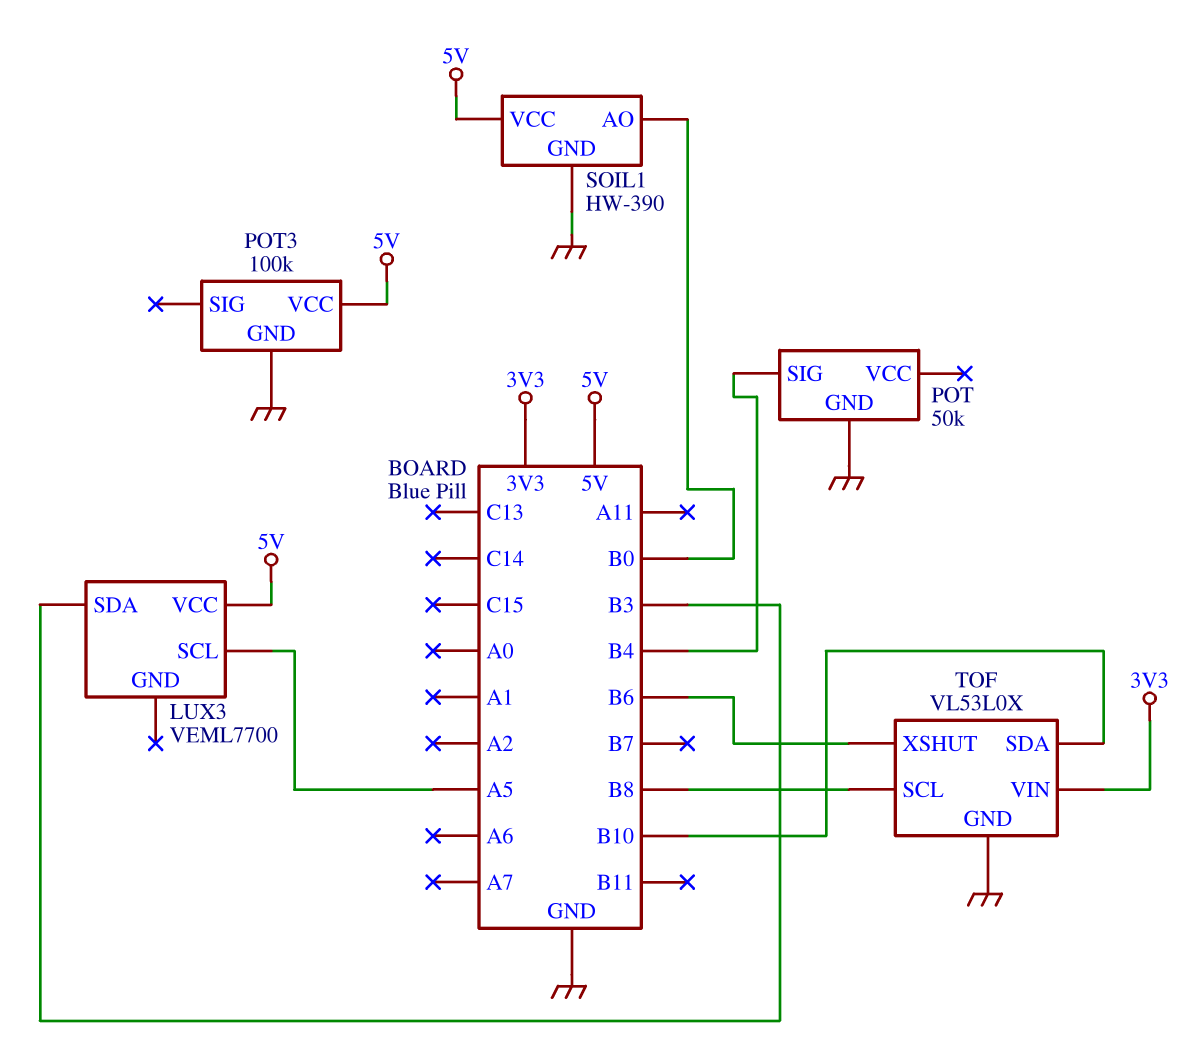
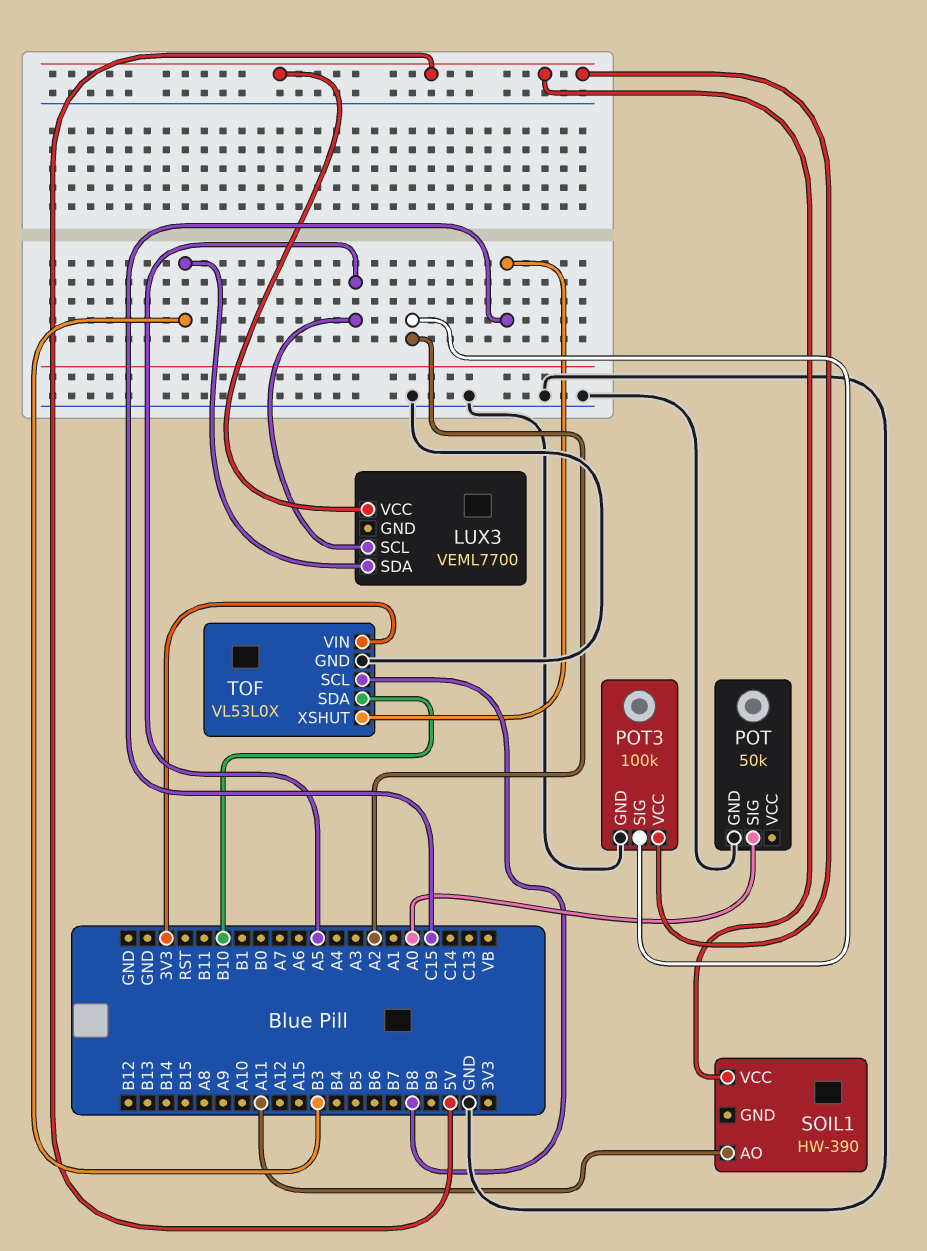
POT pin SIG: B4 -> A0
POT3 pin SIG: none -> A2
SOIL1 pin AO: B0 -> A11
SOIL1 pin GND: GND -> none
TOF pin XSHUT: B6 -> C15

